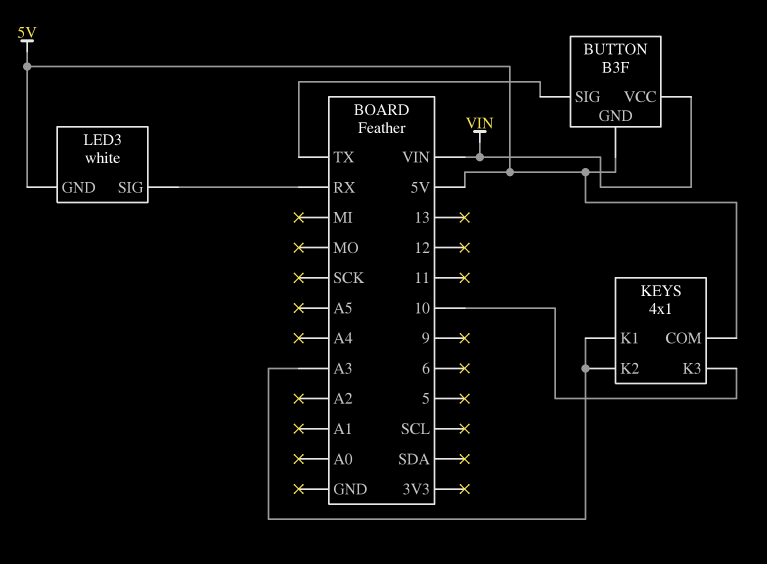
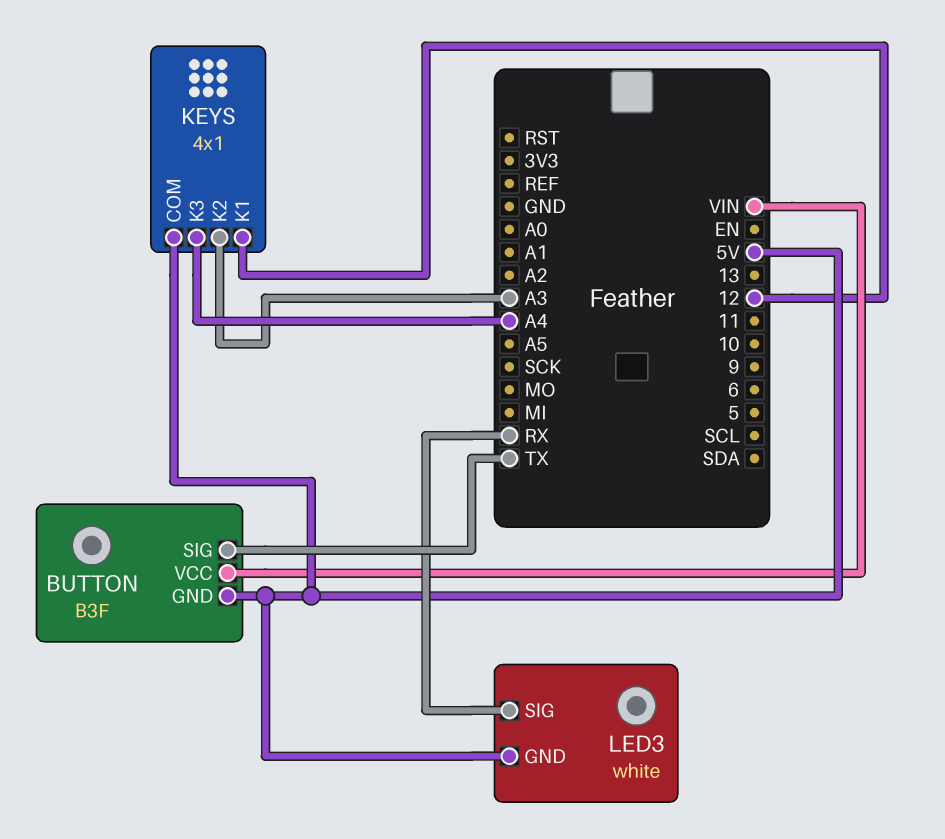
KEYS pin K1: A3 -> 12
KEYS pin K3: 10 -> A4

